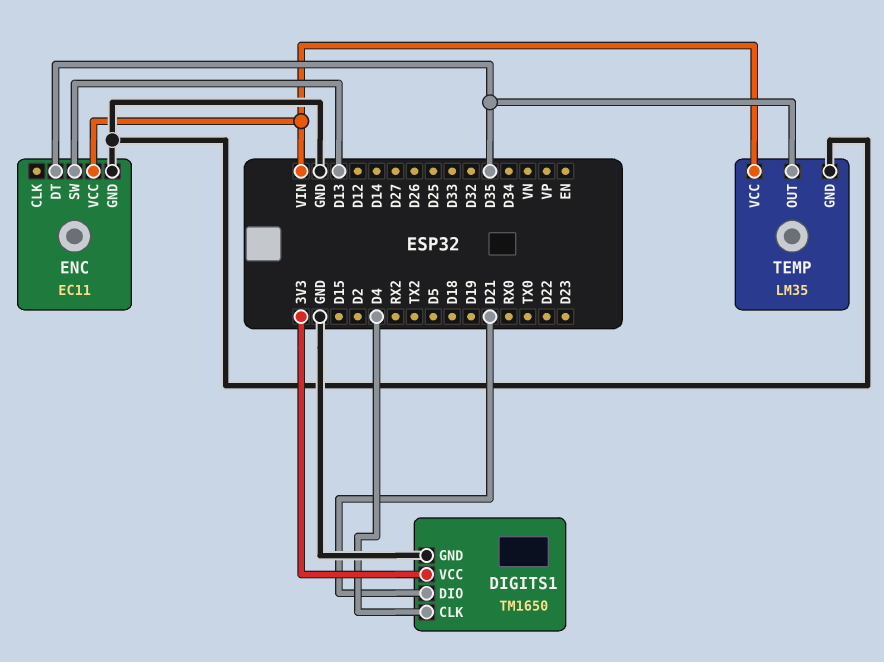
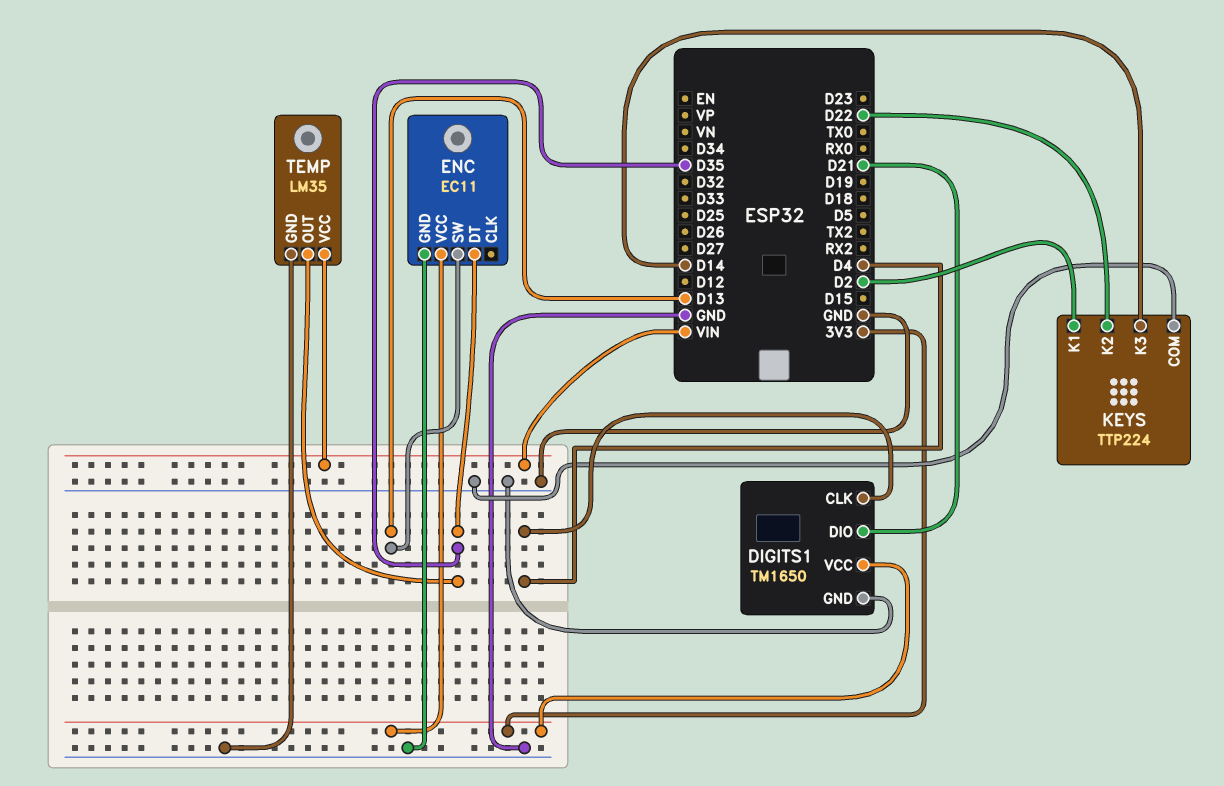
ENC pin VCC: VIN -> 3V3
KEYS: none -> TTP224
KEYS pin COM: none -> GND
KEYS pin K1: none -> D2
KEYS pin K2: none -> D22
KEYS pin K3: none -> D14

